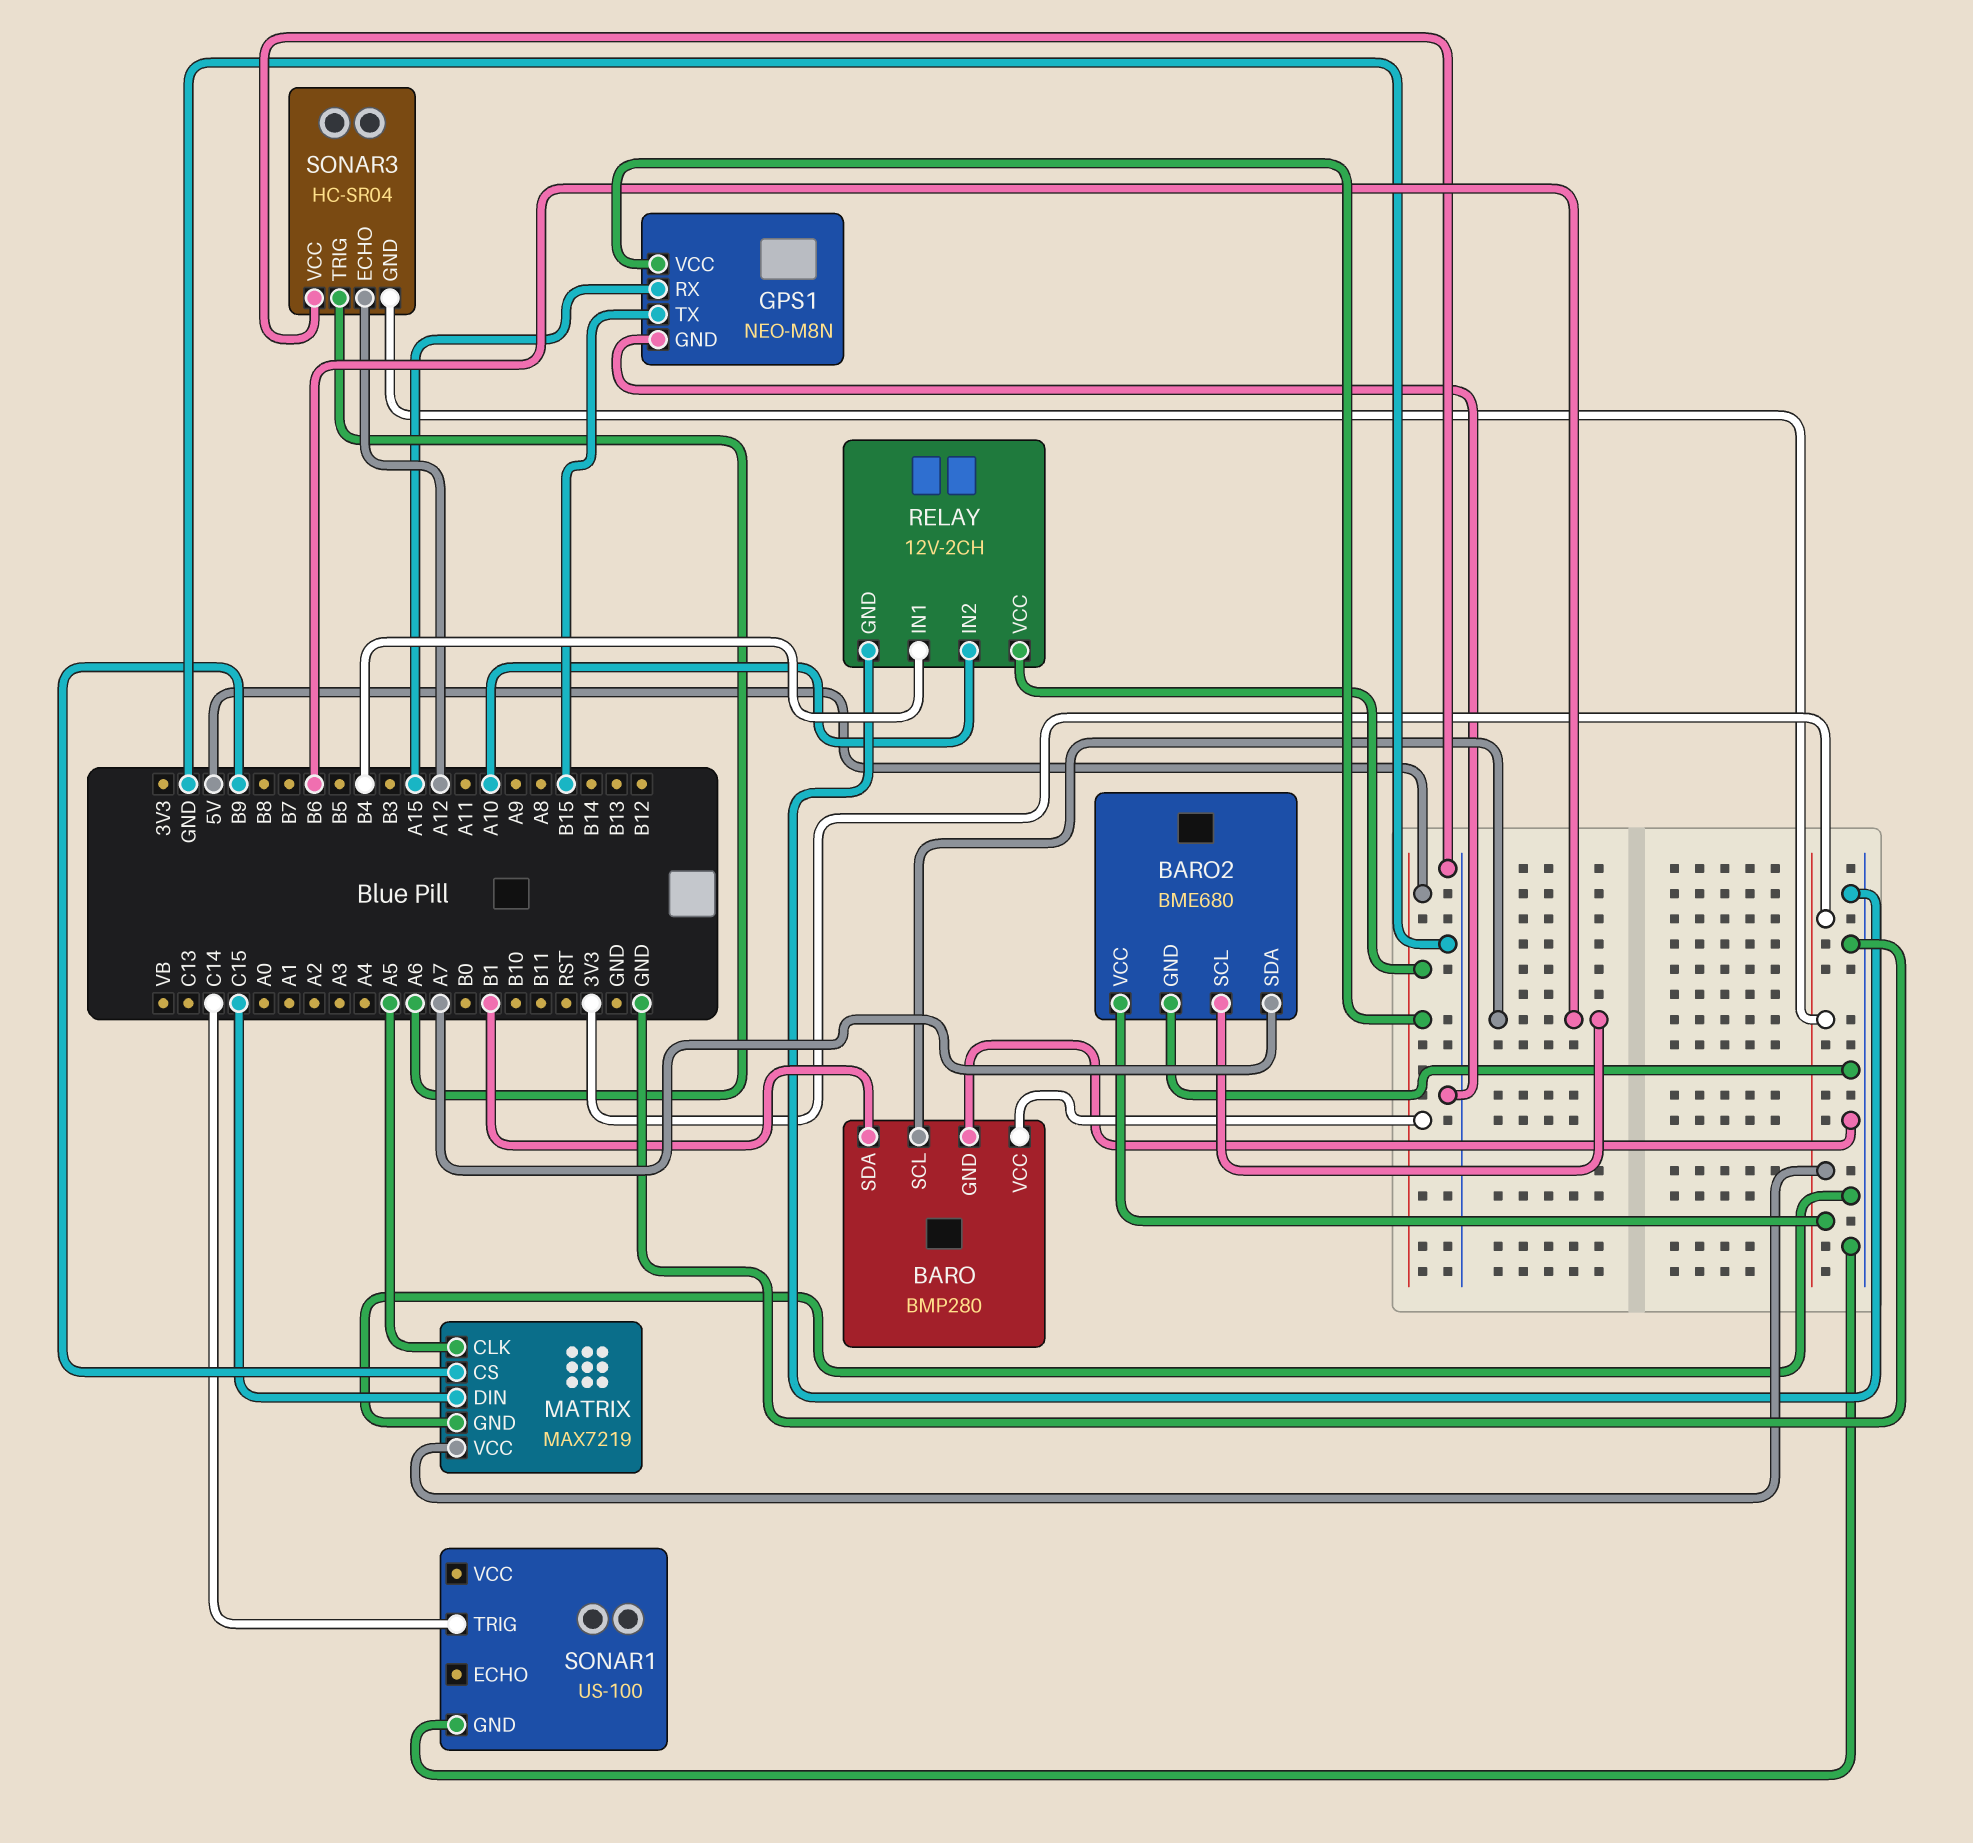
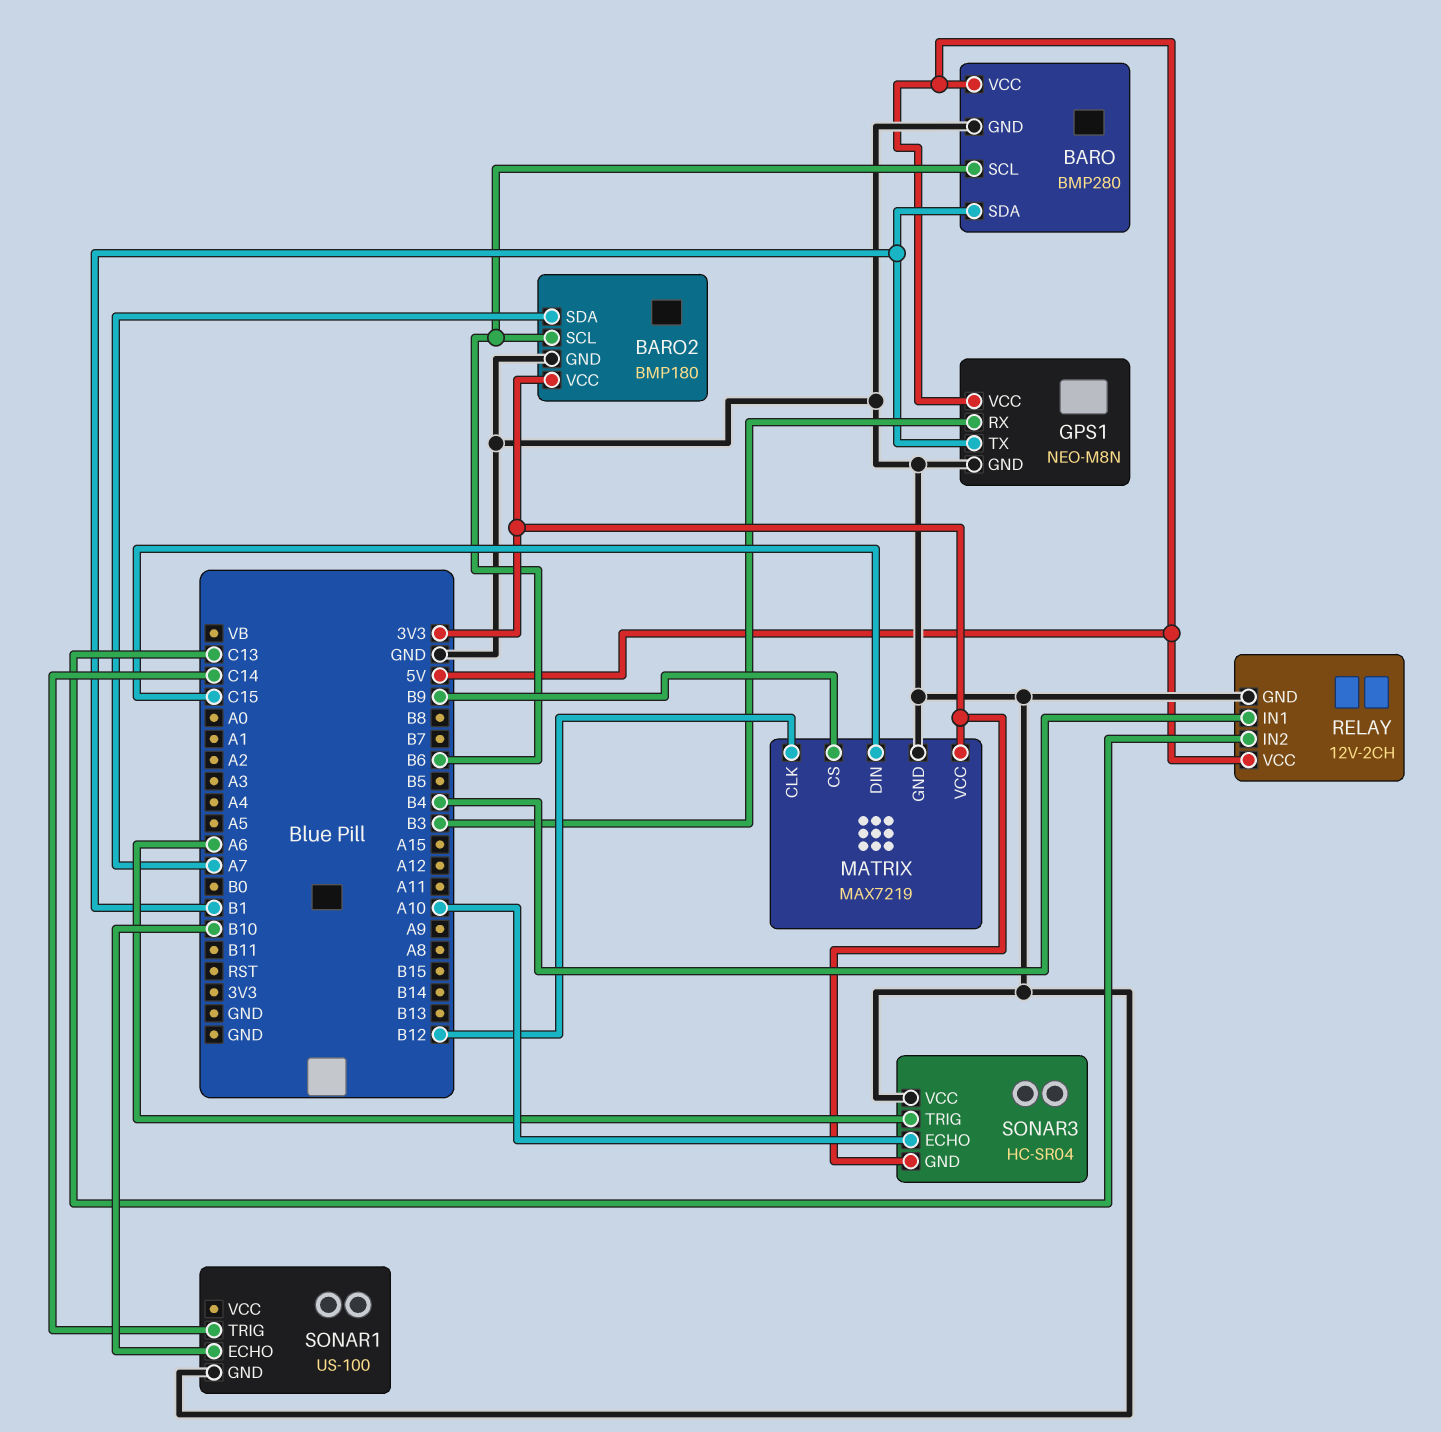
BARO2: BME680 -> BMP180
GPS1 pin RX: A15 -> B3
GPS1 pin TX: B15 -> B1
MATRIX pin CLK: A5 -> B12
RELAY pin IN2: A10 -> C13
SONAR1 pin ECHO: none -> B10
SONAR3 pin ECHO: A12 -> A10

